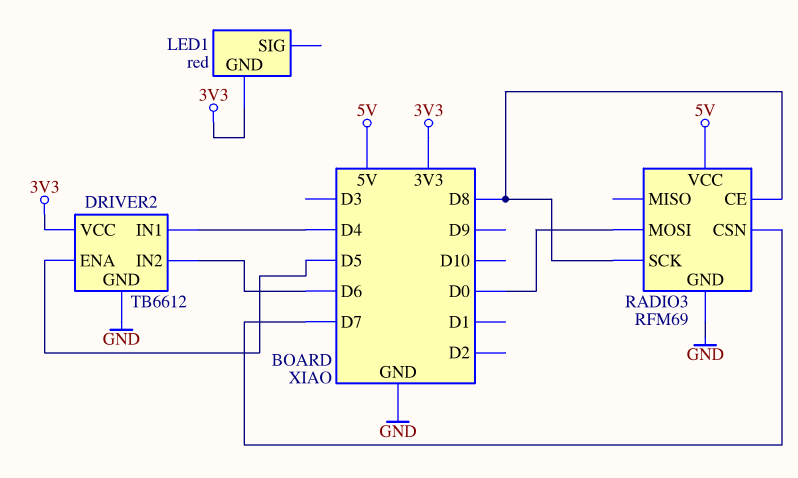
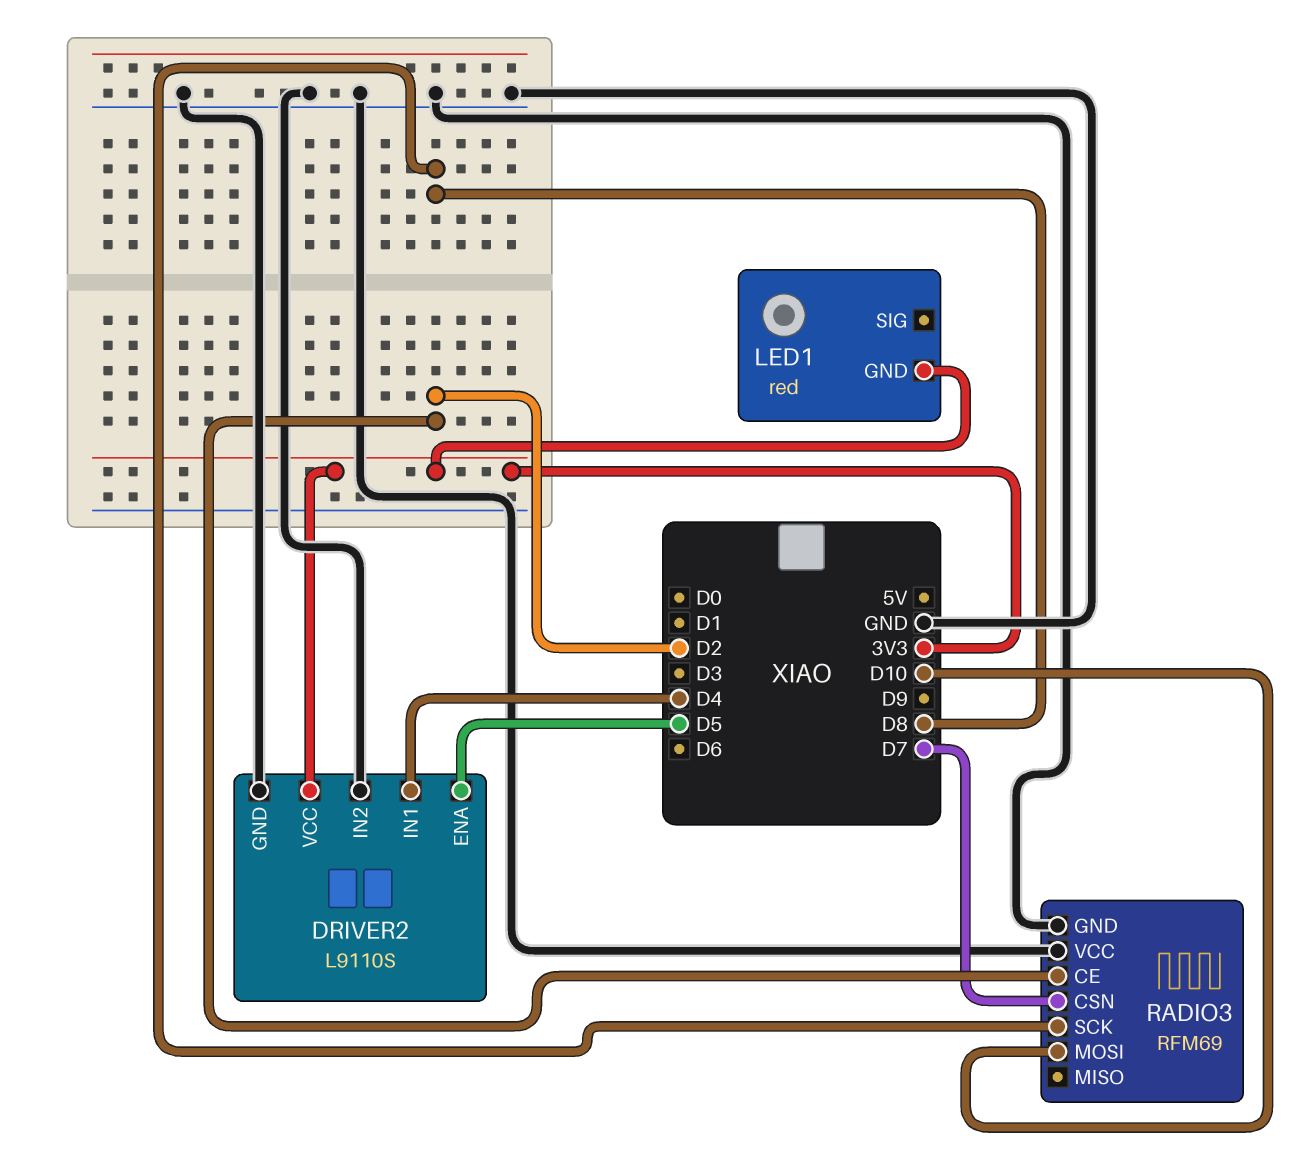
DRIVER2: TB6612 -> L9110S
DRIVER2 pin IN2: D6 -> GND
RADIO3 pin CE: D8 -> D2
RADIO3 pin MOSI: D0 -> D10
RADIO3 pin VCC: 5V -> GND

